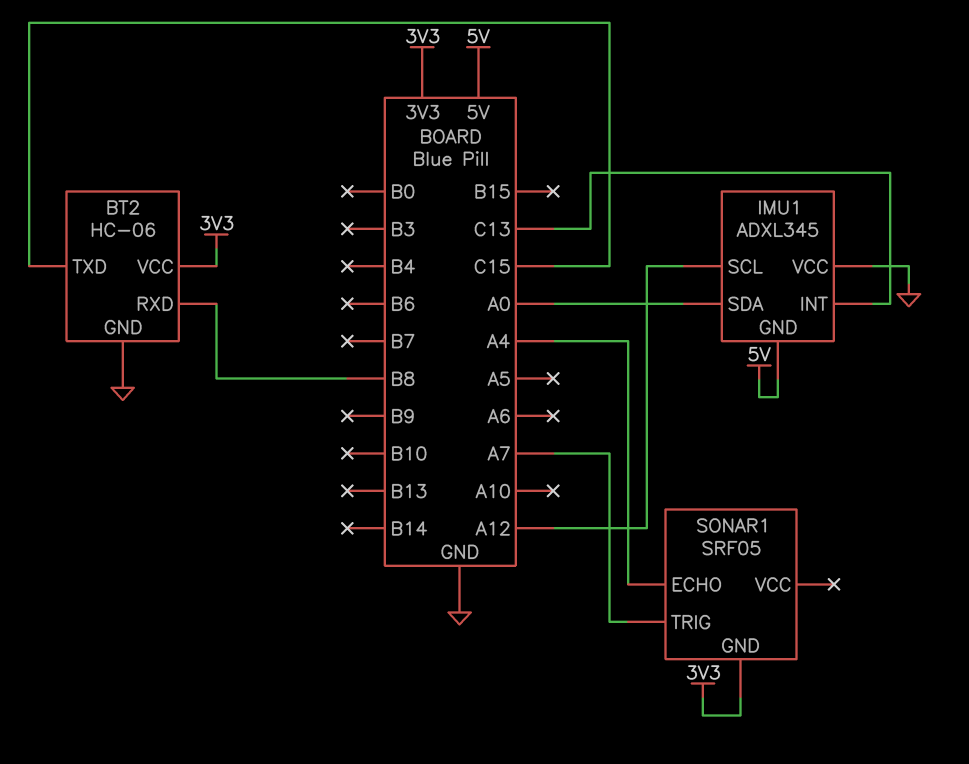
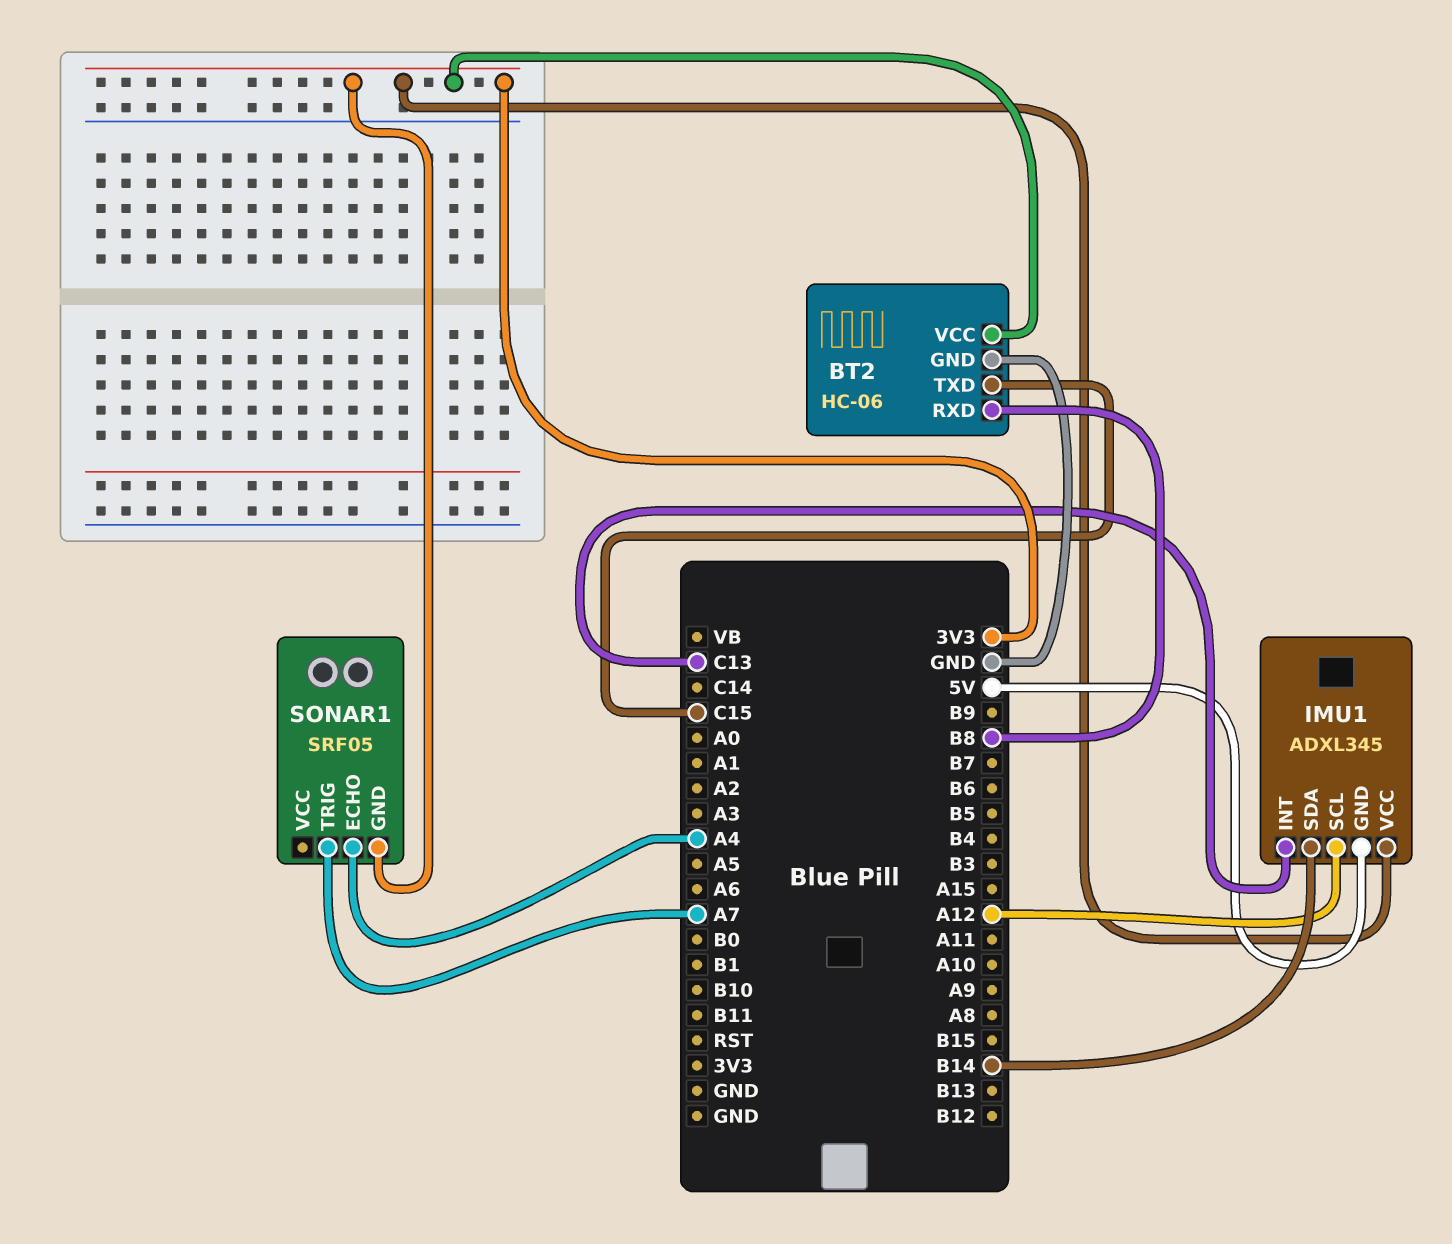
IMU1 pin SDA: A0 -> B14
IMU1 pin VCC: GND -> 3V3

